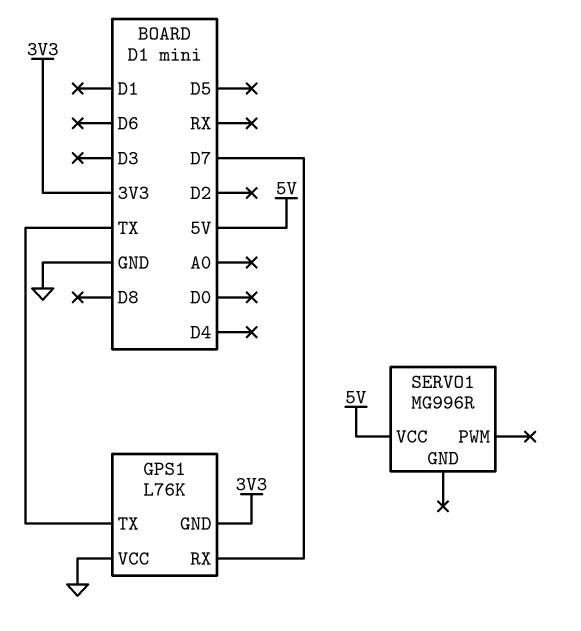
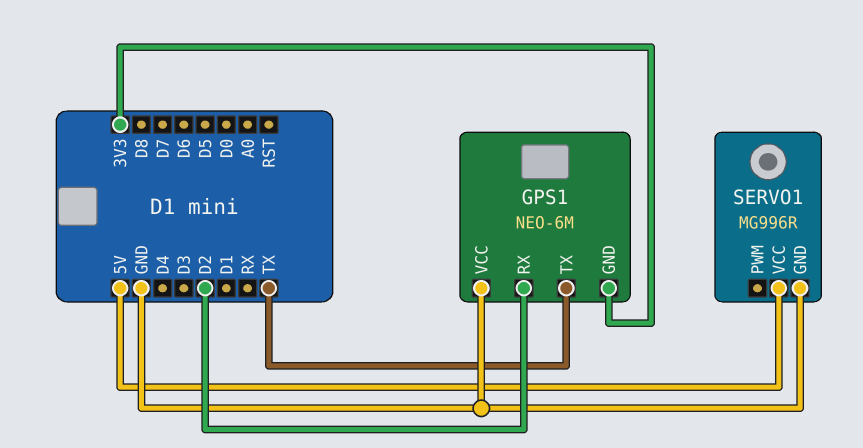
GPS1: L76K -> NEO-6M
GPS1 pin RX: D7 -> D2
SERVO1 pin GND: none -> GND

